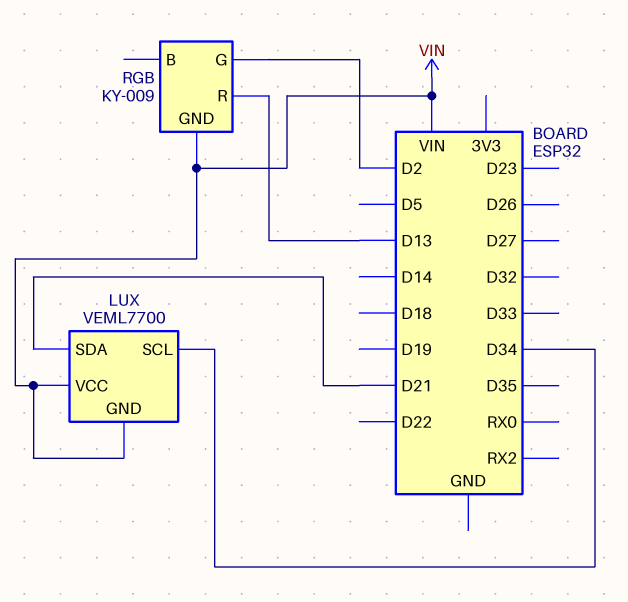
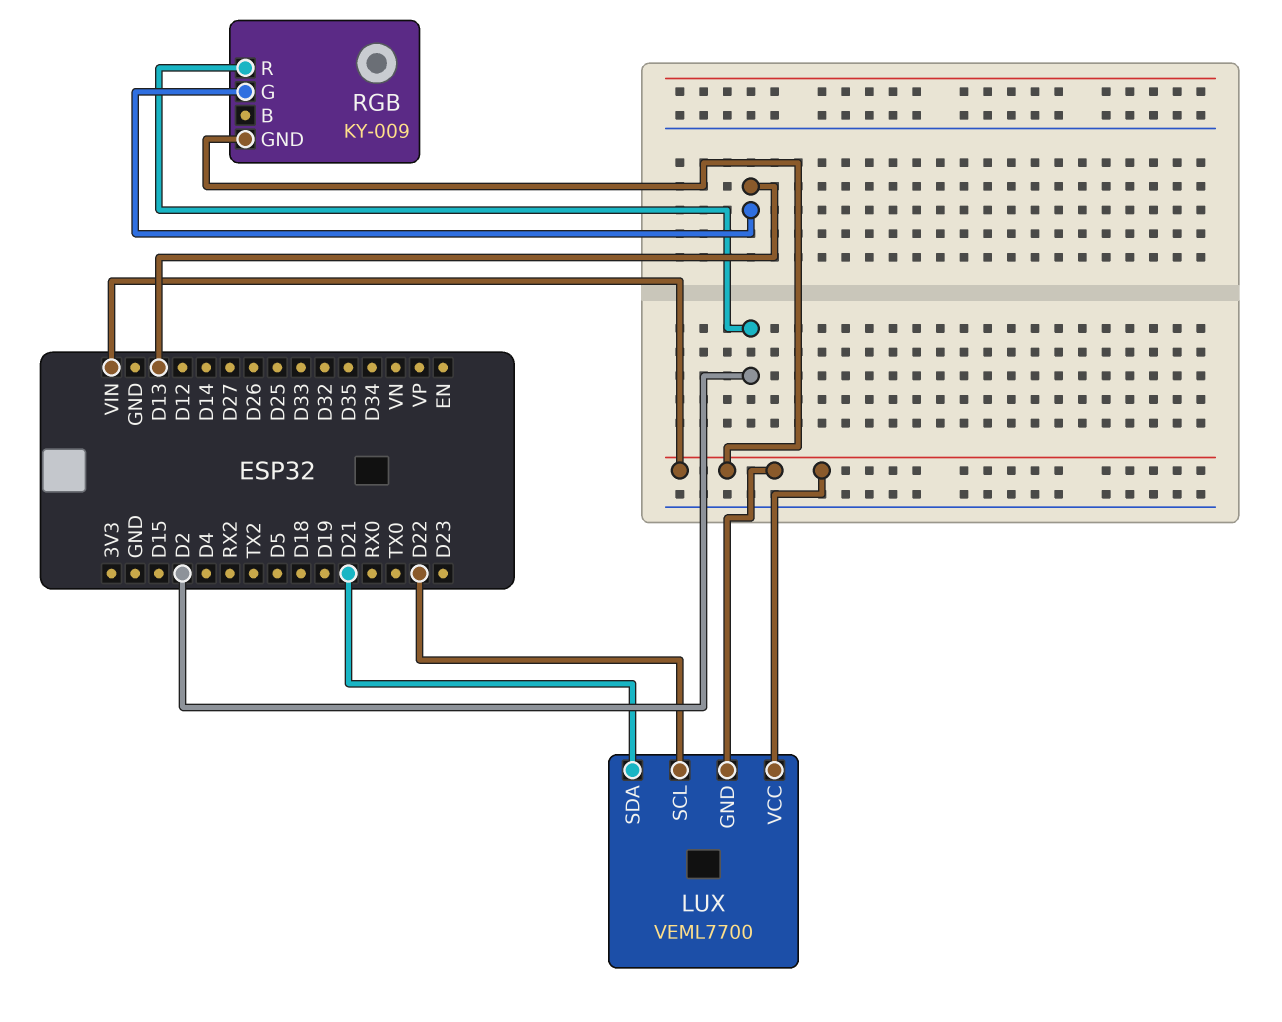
LUX pin SCL: D34 -> D22
RGB pin G: D2 -> D13
RGB pin R: D13 -> D2

